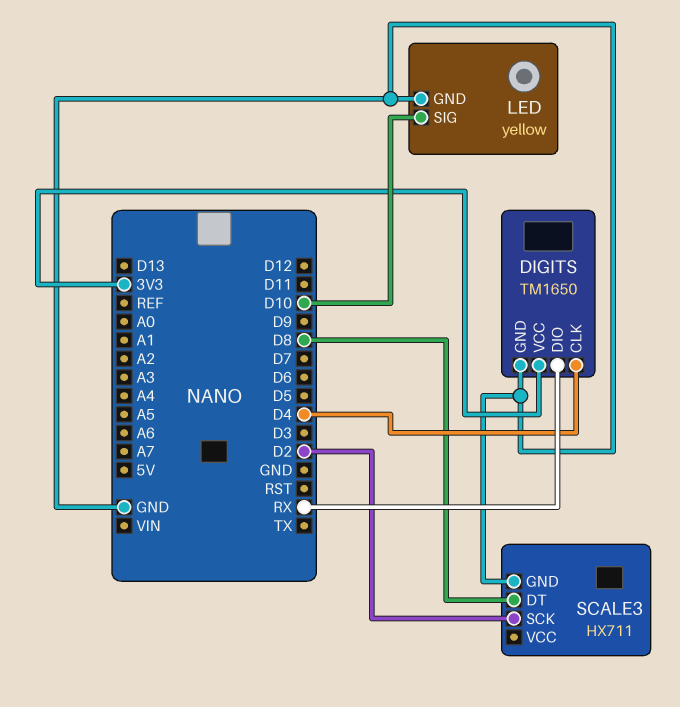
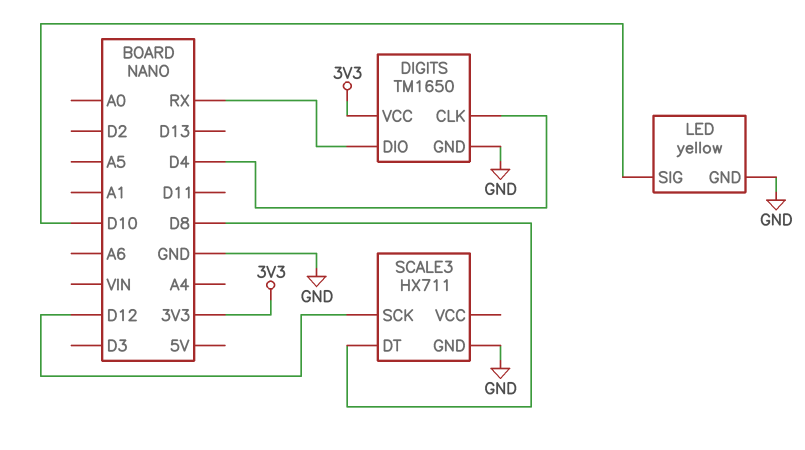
SCALE3 pin SCK: D2 -> D12

